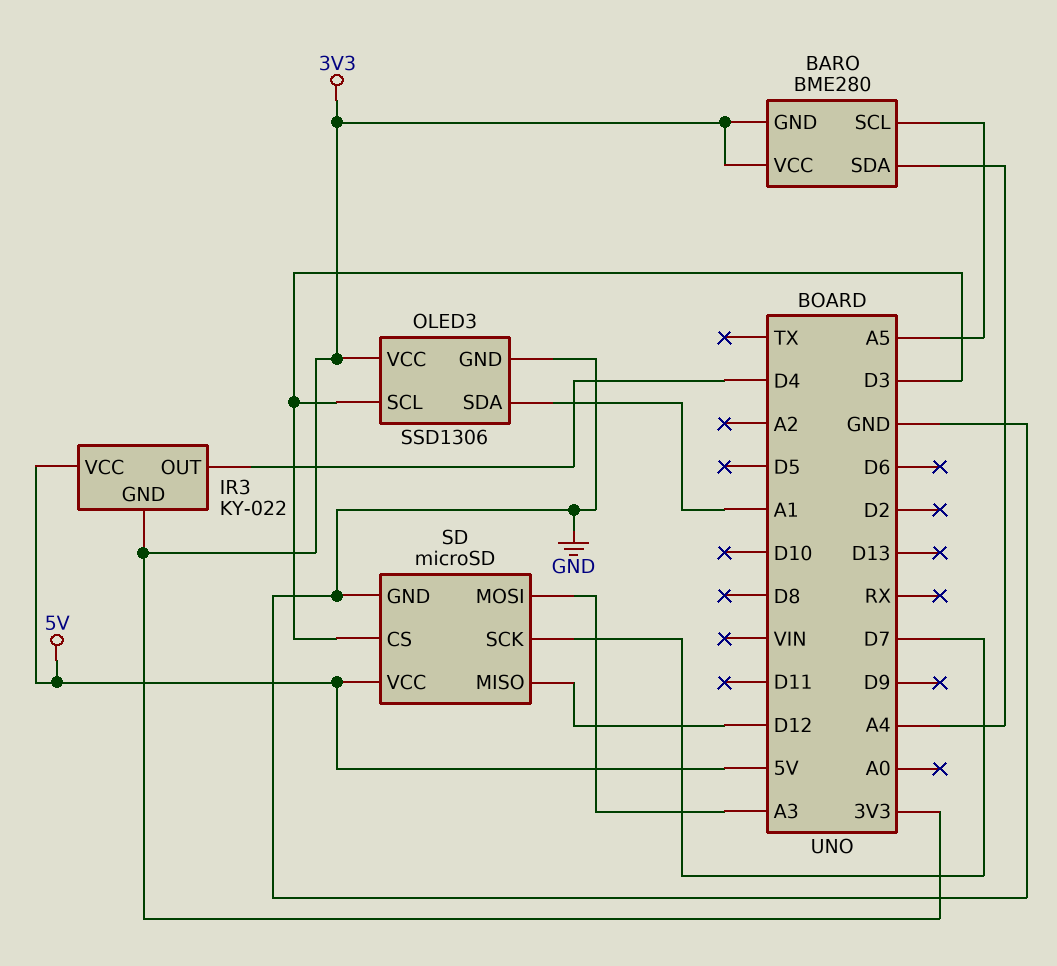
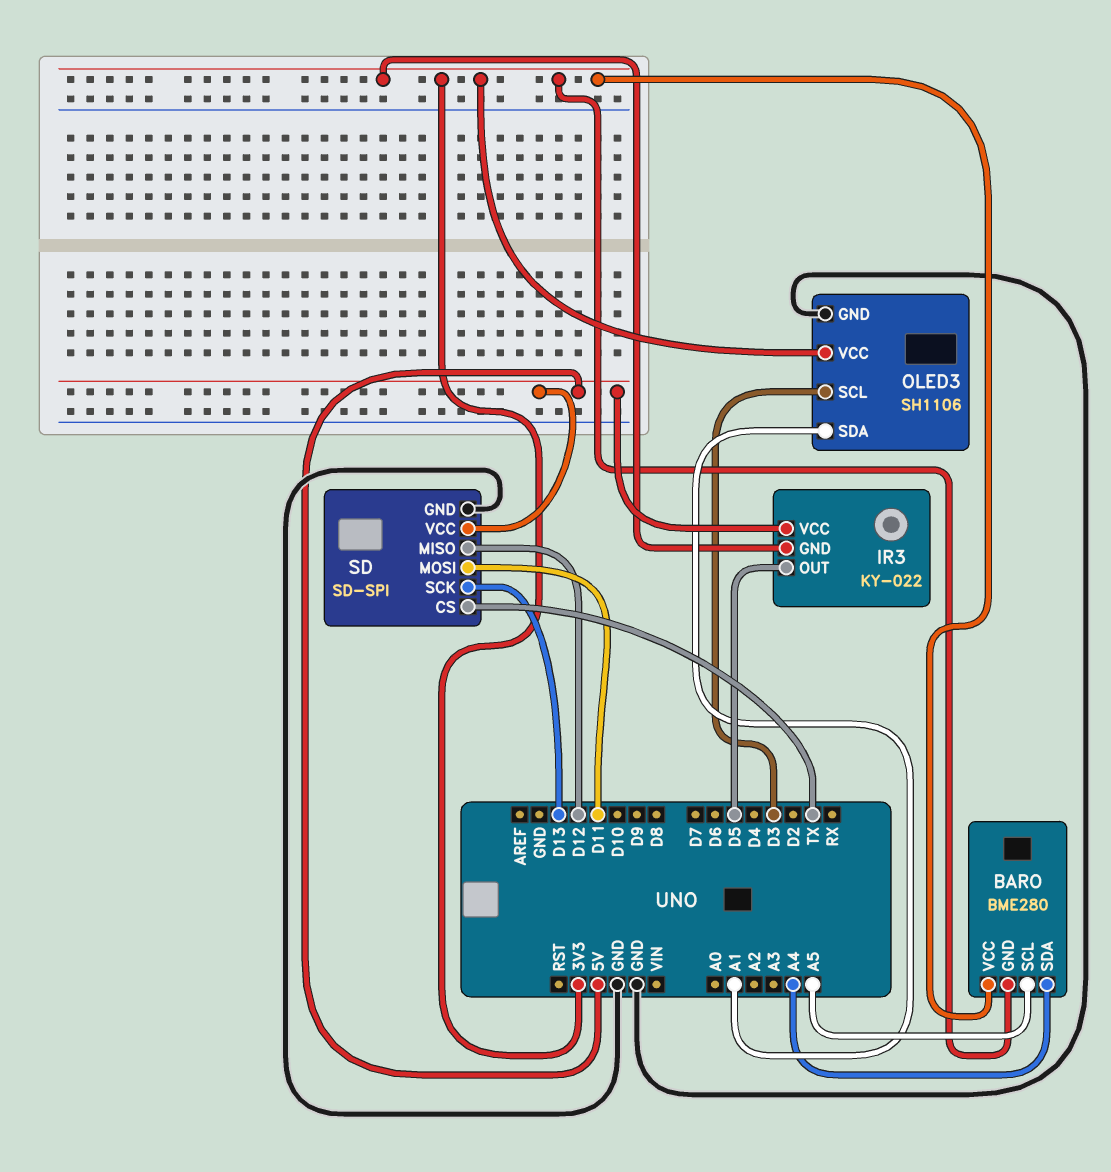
IR3 pin OUT: D4 -> D5
OLED3: SSD1306 -> SH1106
SD: microSD -> SD-SPI
SD pin CS: D3 -> TX
SD pin MOSI: A3 -> D11
SD pin SCK: D7 -> D13

